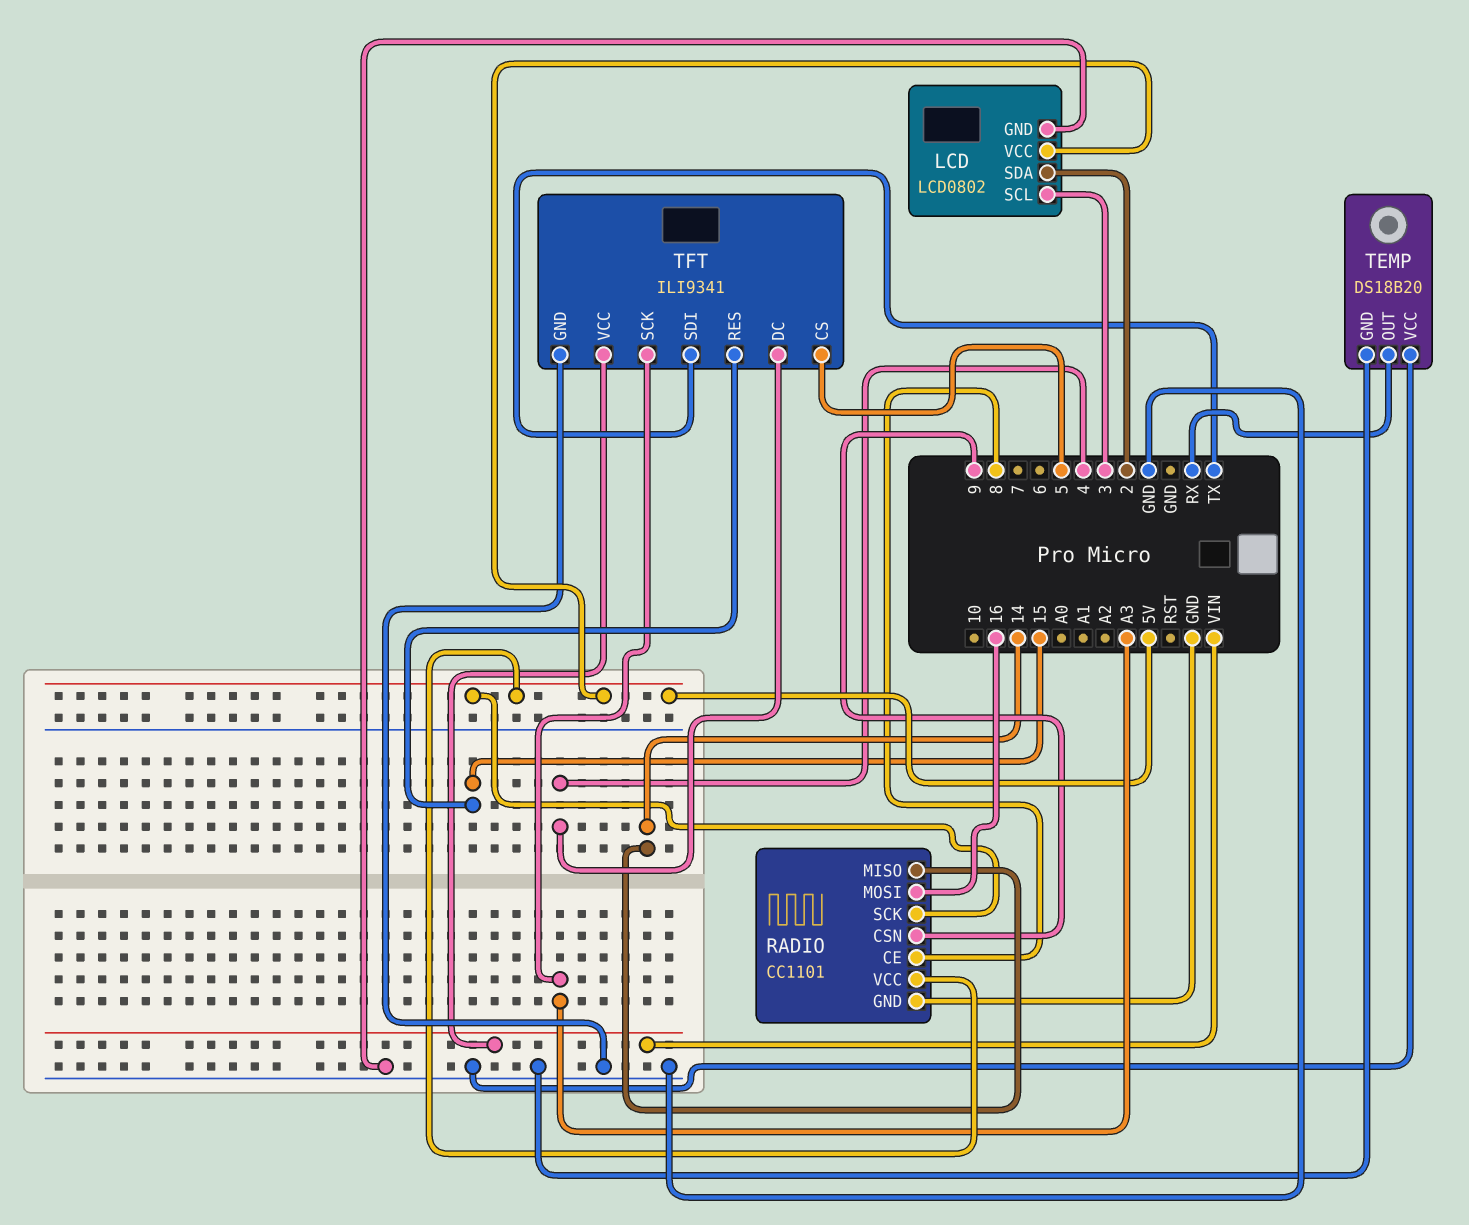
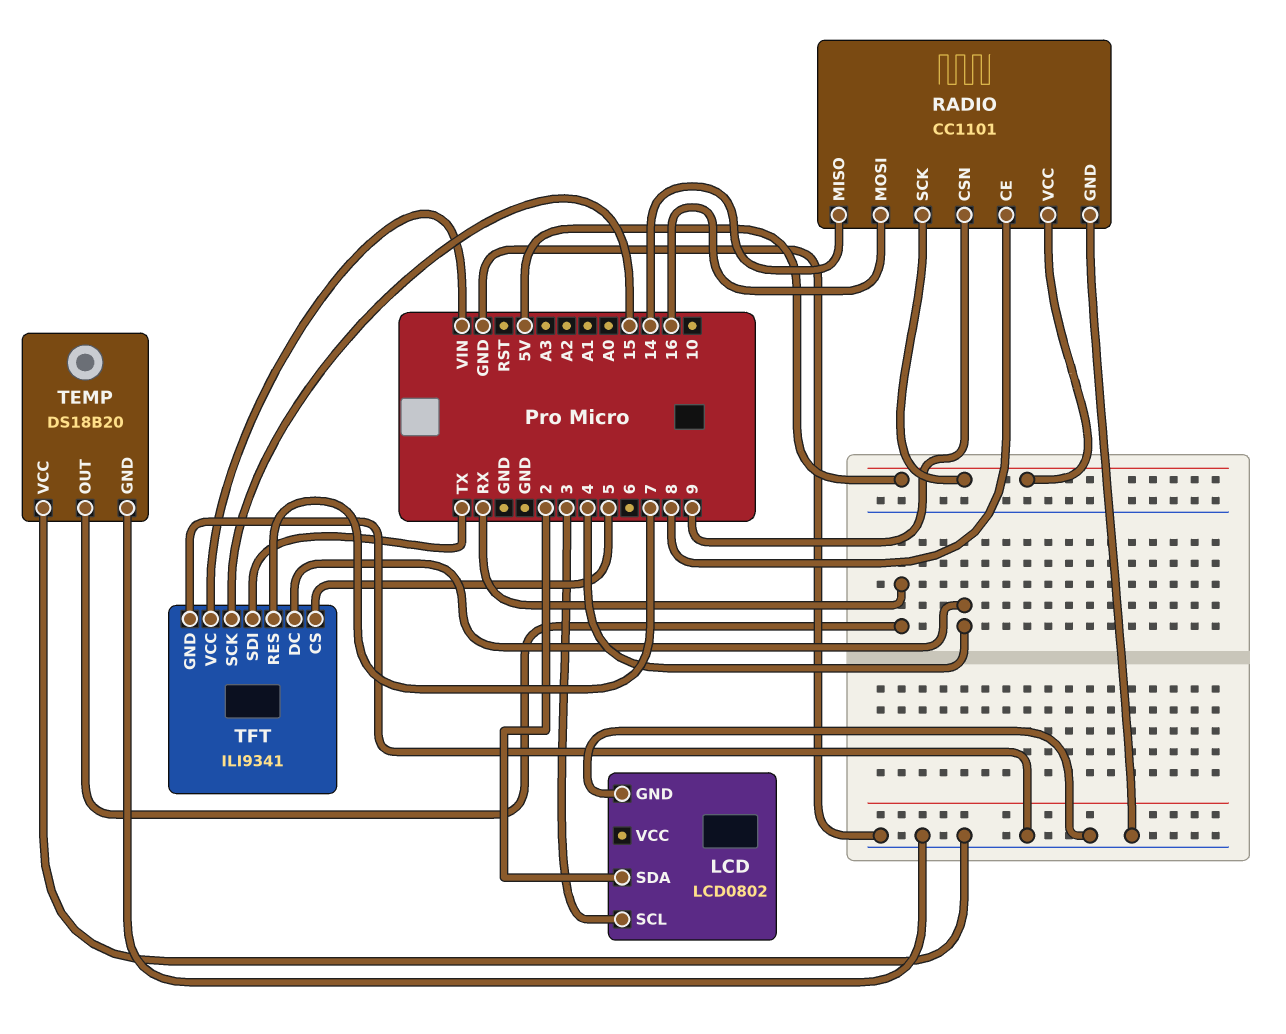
LCD pin VCC: 5V -> none
TFT pin RES: 15 -> 7
TFT pin SCK: A3 -> 15

